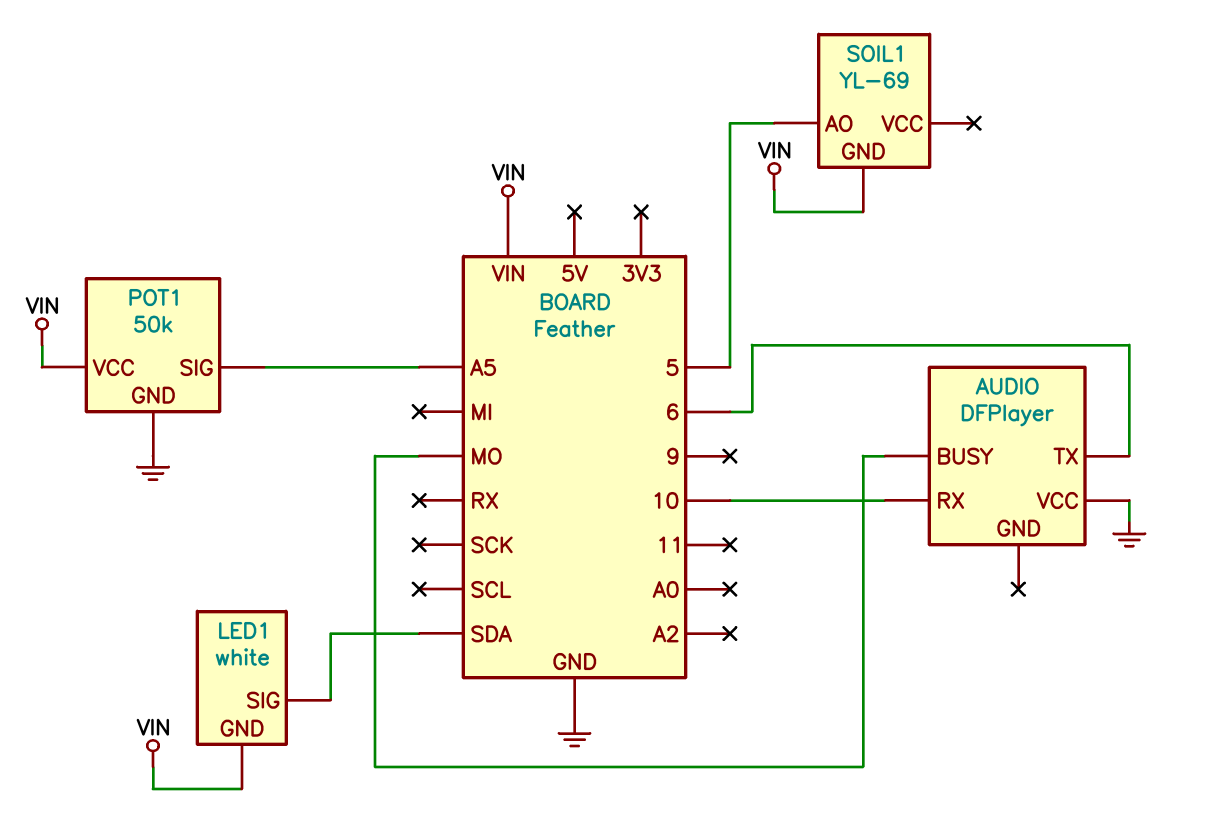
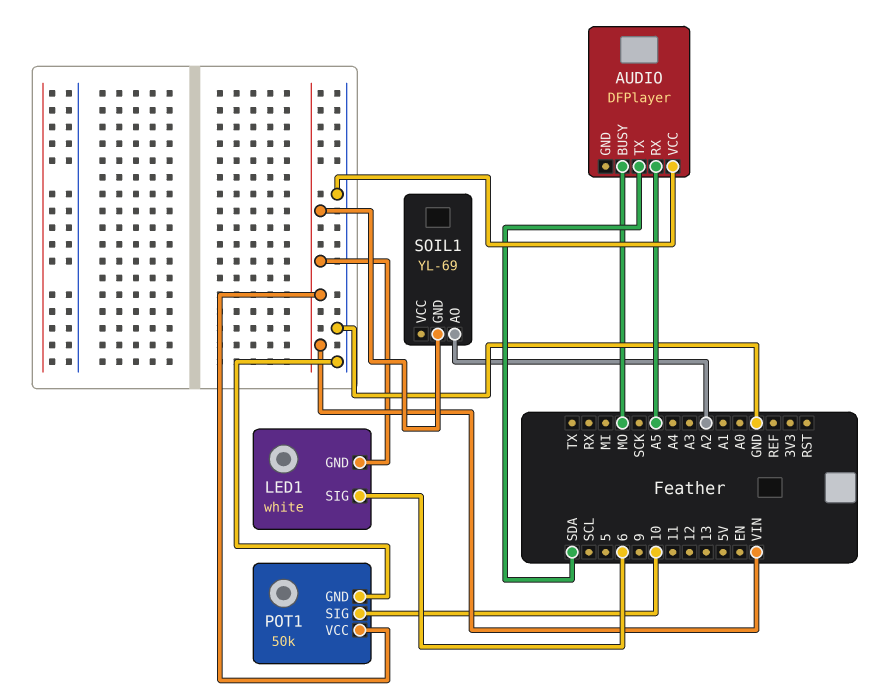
AUDIO pin RX: 10 -> A5
AUDIO pin TX: 6 -> SDA
LED1 pin SIG: SDA -> 6
POT1 pin SIG: A5 -> 10
SOIL1 pin AO: 5 -> A2

